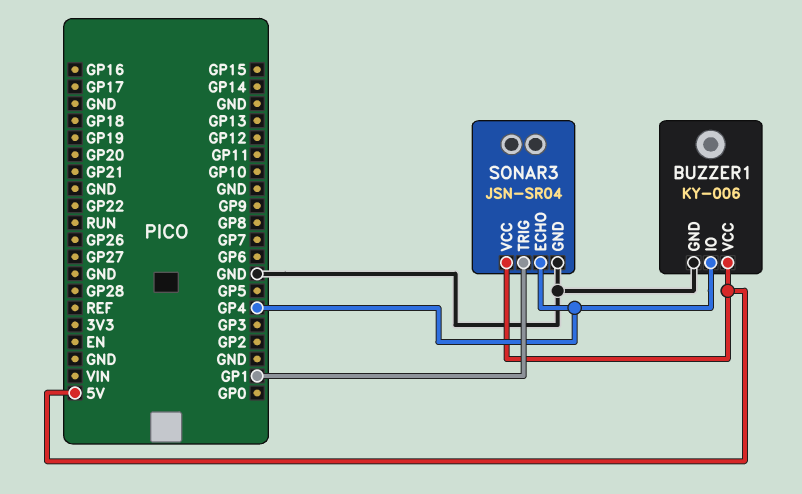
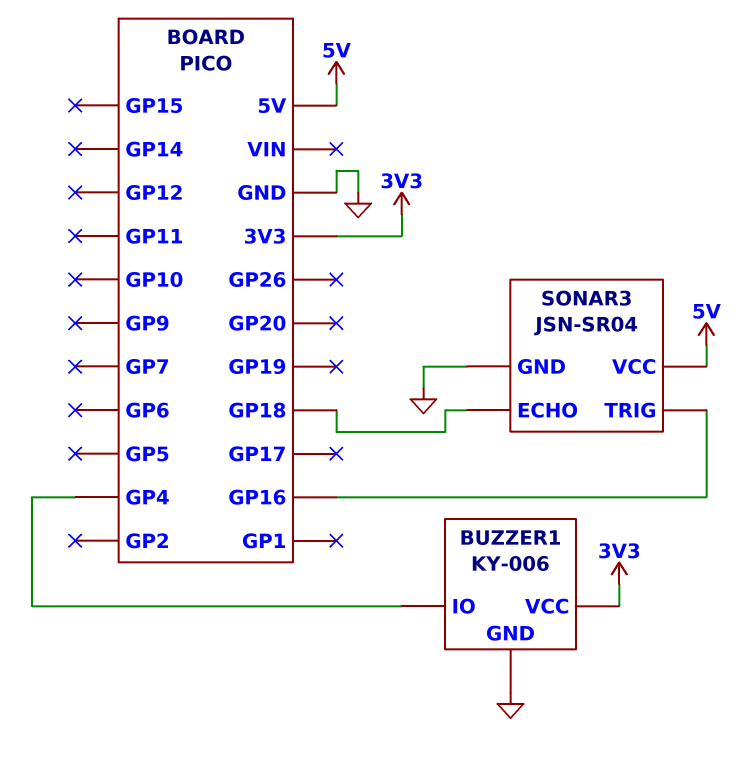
BUZZER1 pin VCC: 5V -> 3V3
SONAR3 pin ECHO: GP4 -> GP18
SONAR3 pin TRIG: GP1 -> GP16

